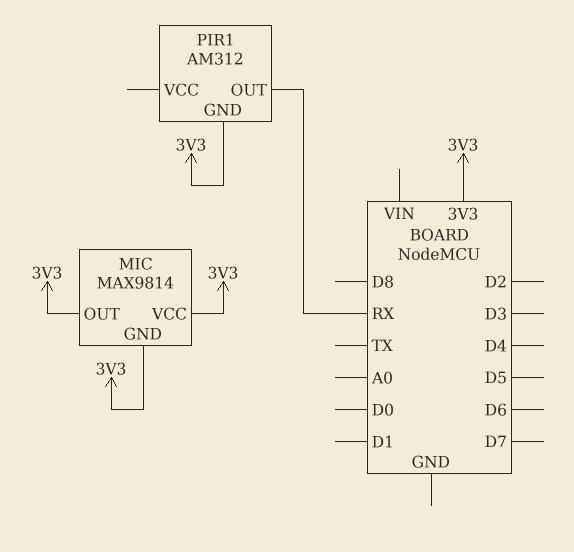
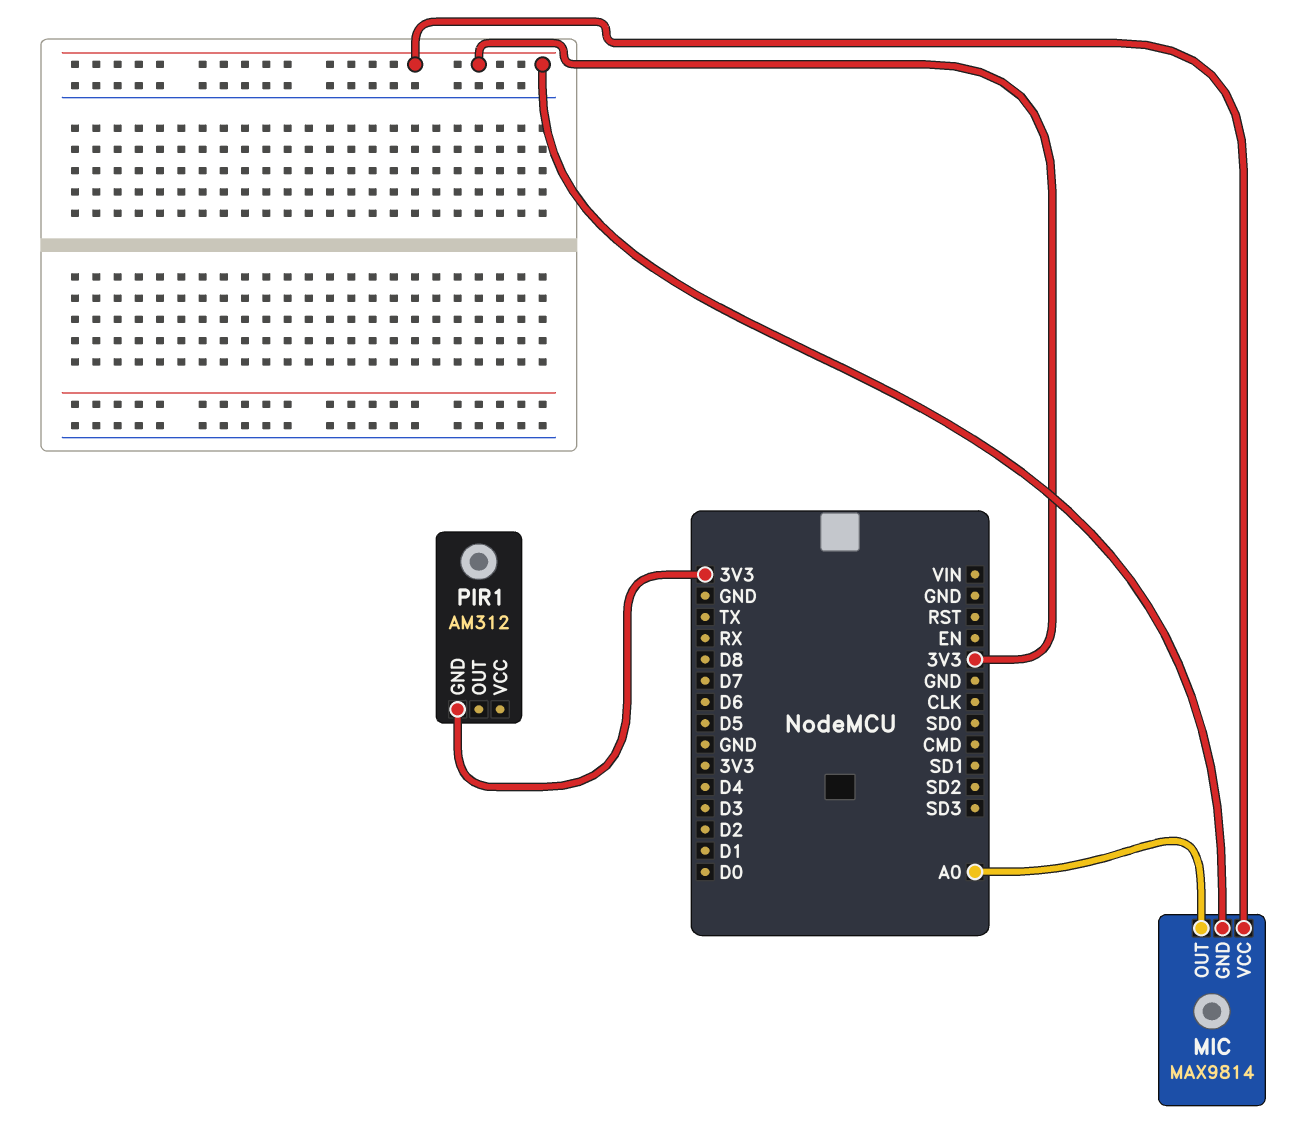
MIC pin OUT: 3V3 -> A0
PIR1 pin OUT: RX -> none

